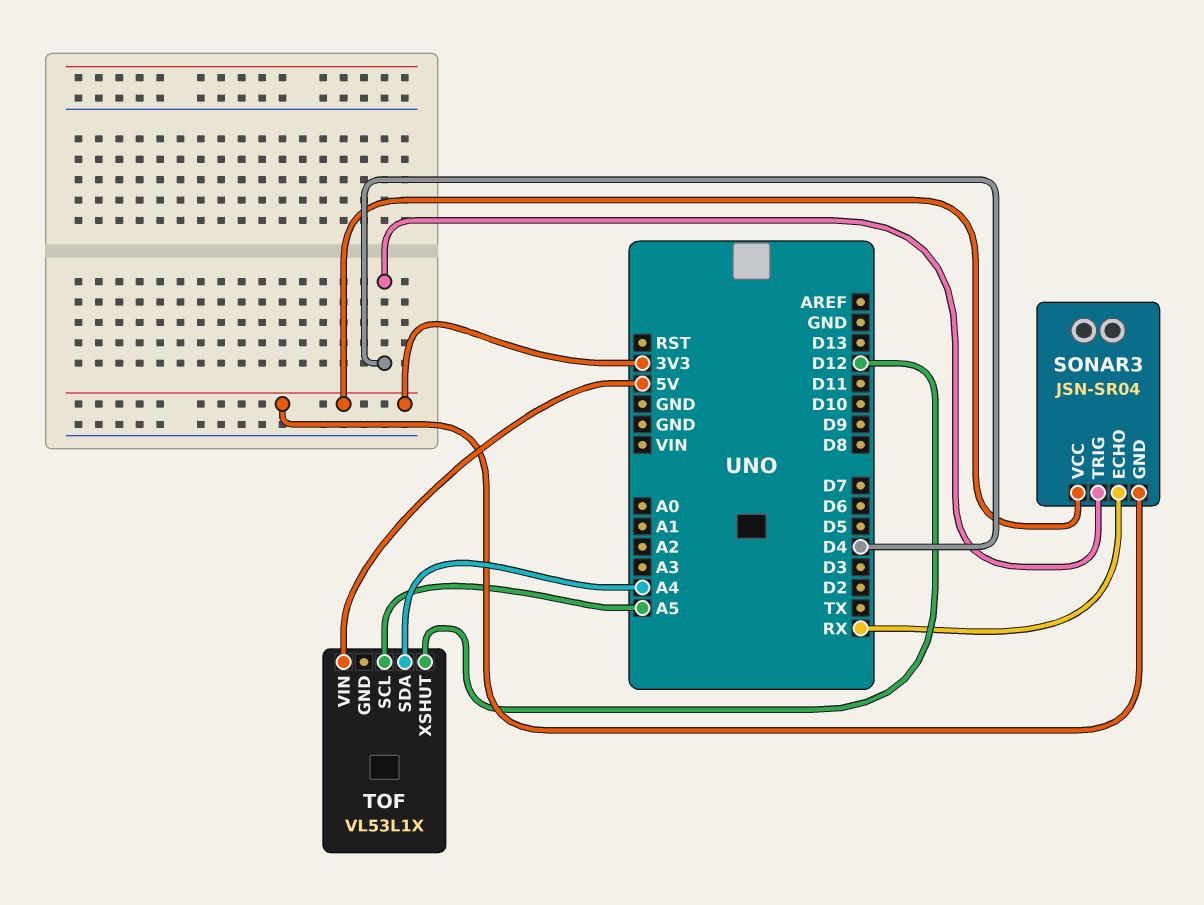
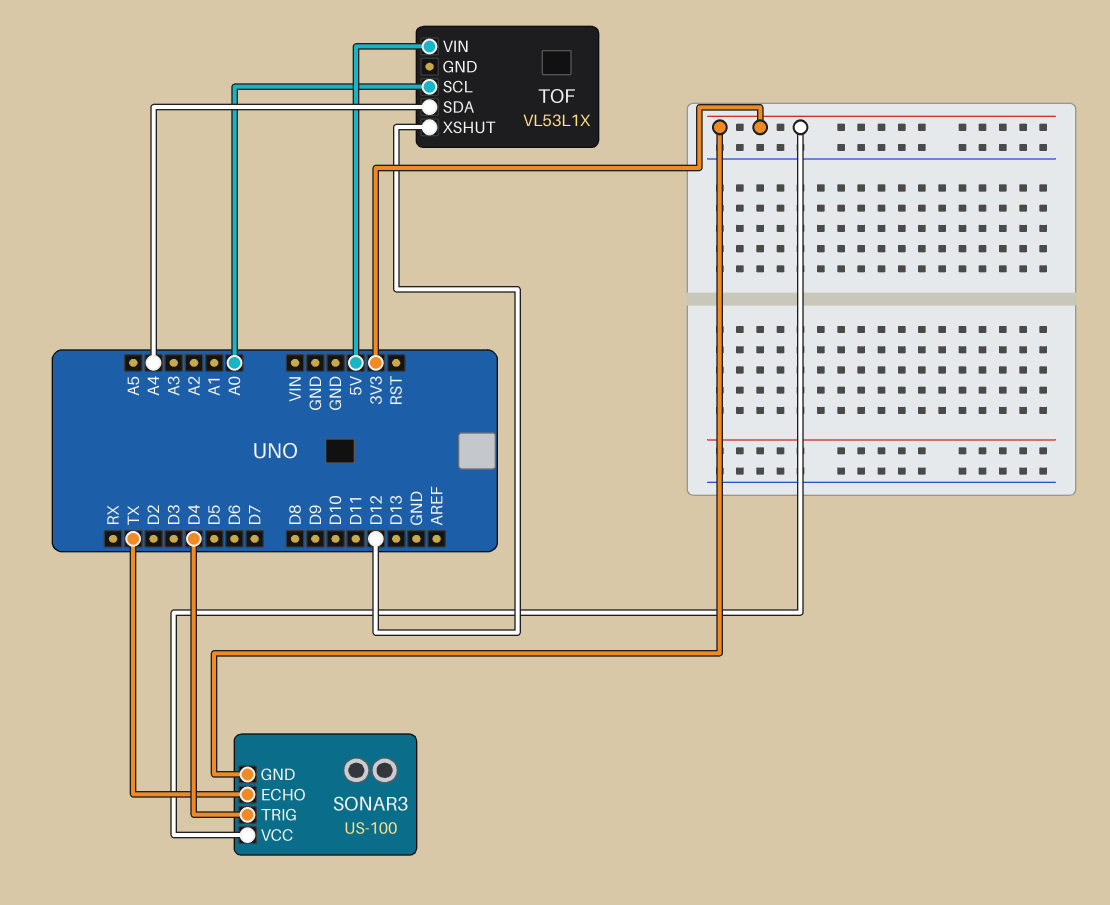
SONAR3: JSN-SR04 -> US-100
SONAR3 pin ECHO: RX -> TX
TOF pin SCL: A5 -> A0

